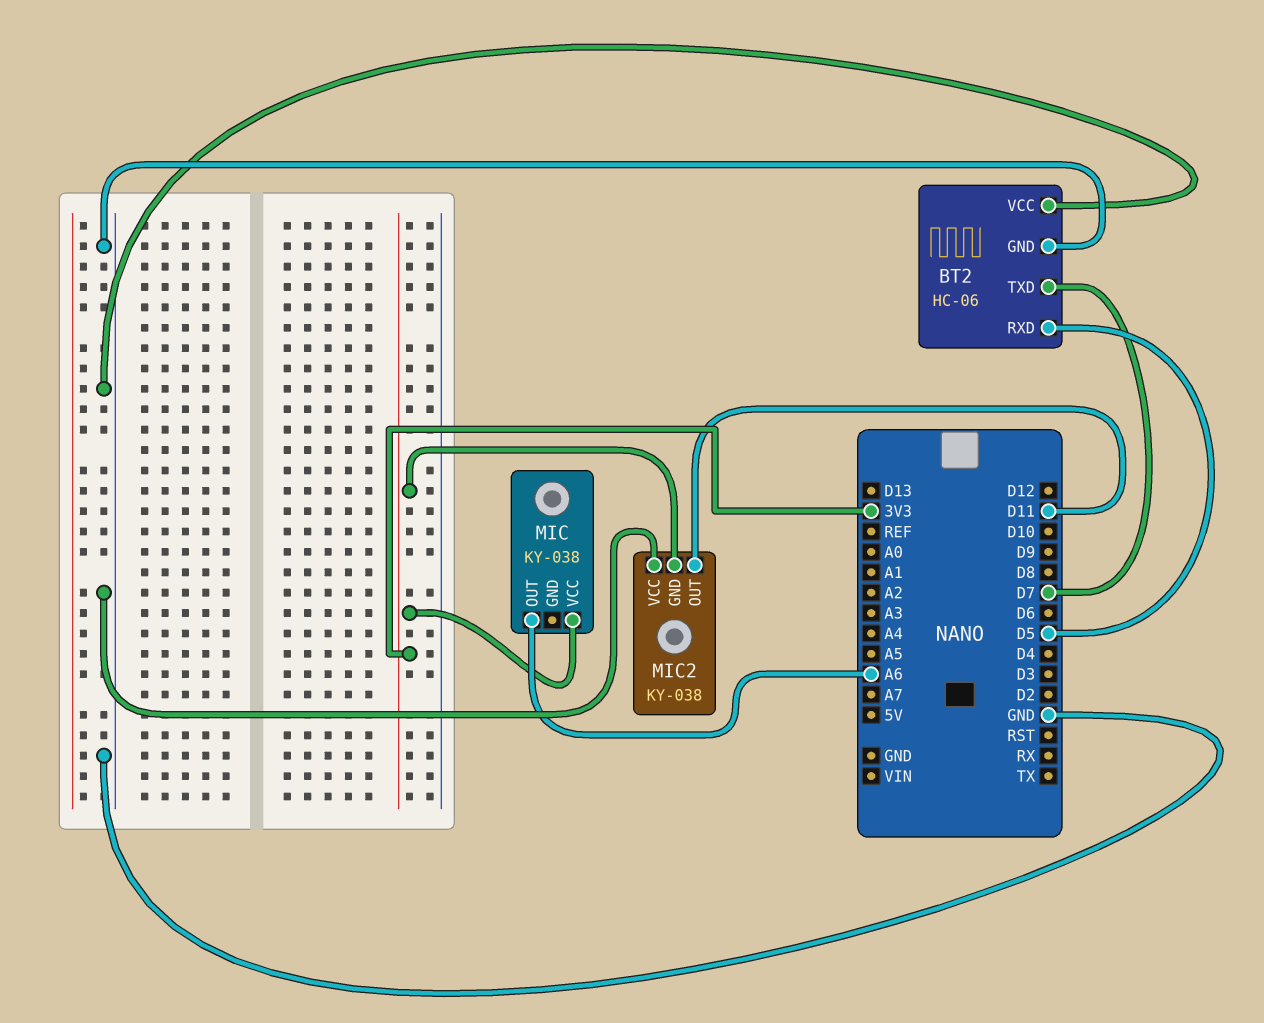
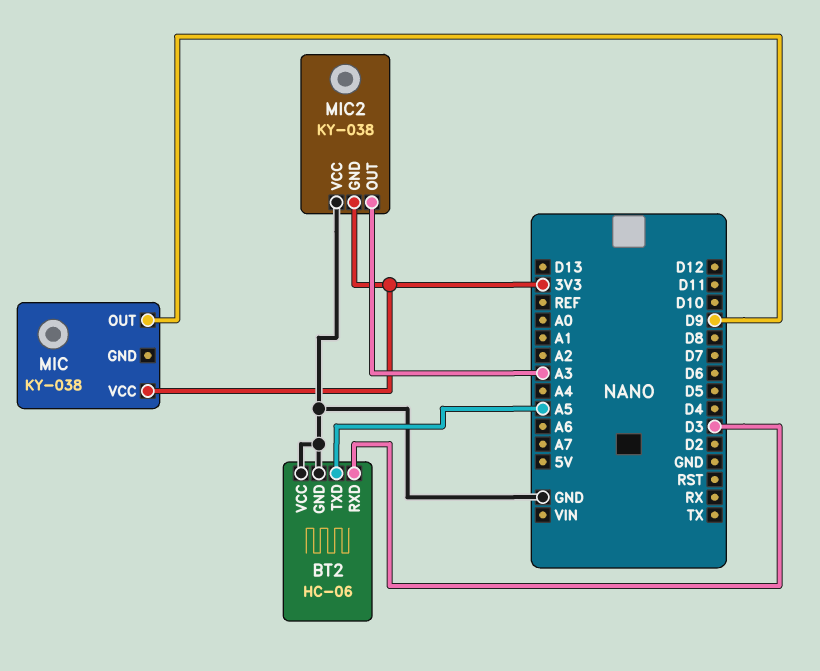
BT2 pin RXD: D5 -> D3
BT2 pin TXD: D7 -> A5
MIC pin OUT: A6 -> D9
MIC2 pin OUT: D11 -> A3

